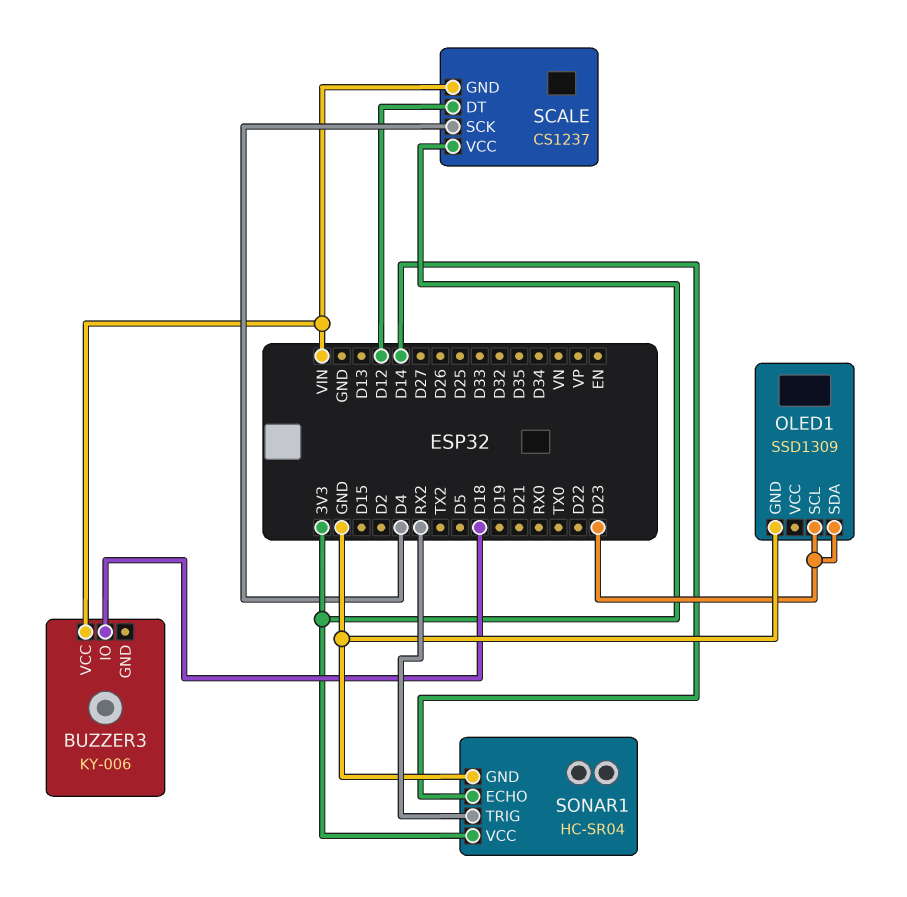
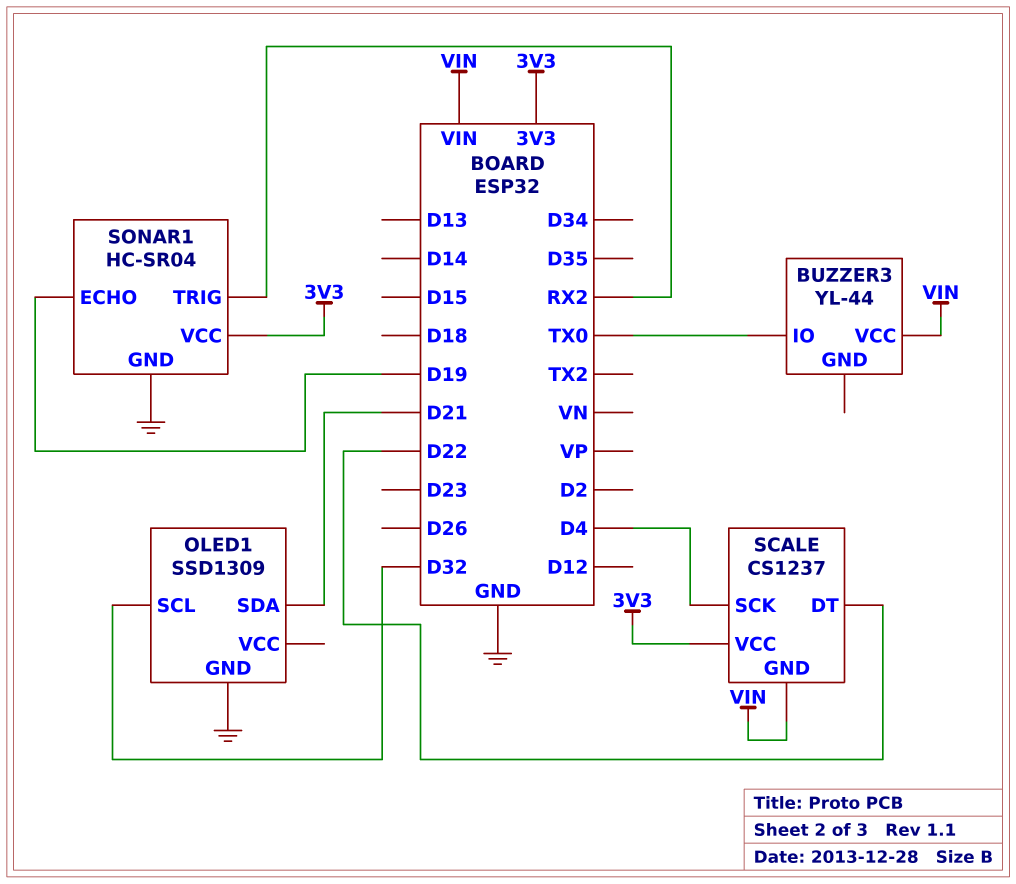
BUZZER3: KY-006 -> YL-44
BUZZER3 pin IO: D18 -> TX0
OLED1 pin SCL: D23 -> D32
OLED1 pin SDA: D23 -> D21
SCALE pin DT: D12 -> D22
SONAR1 pin ECHO: D14 -> D19

